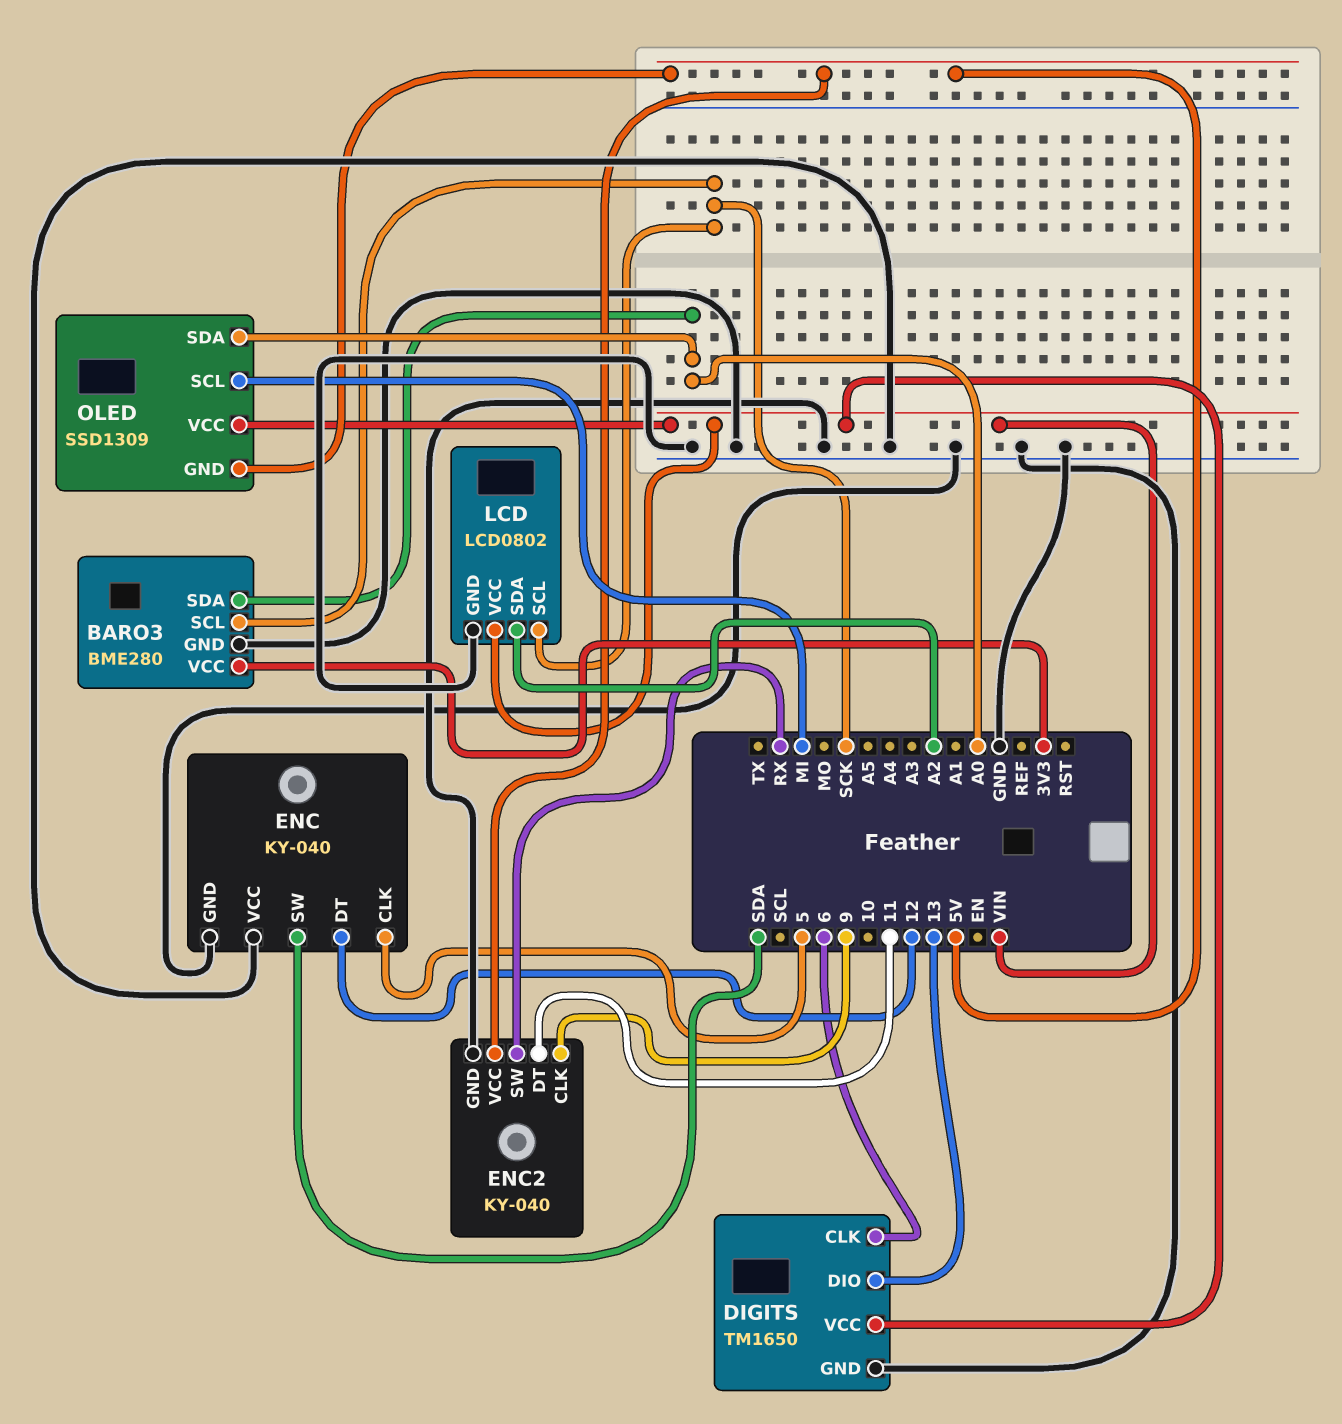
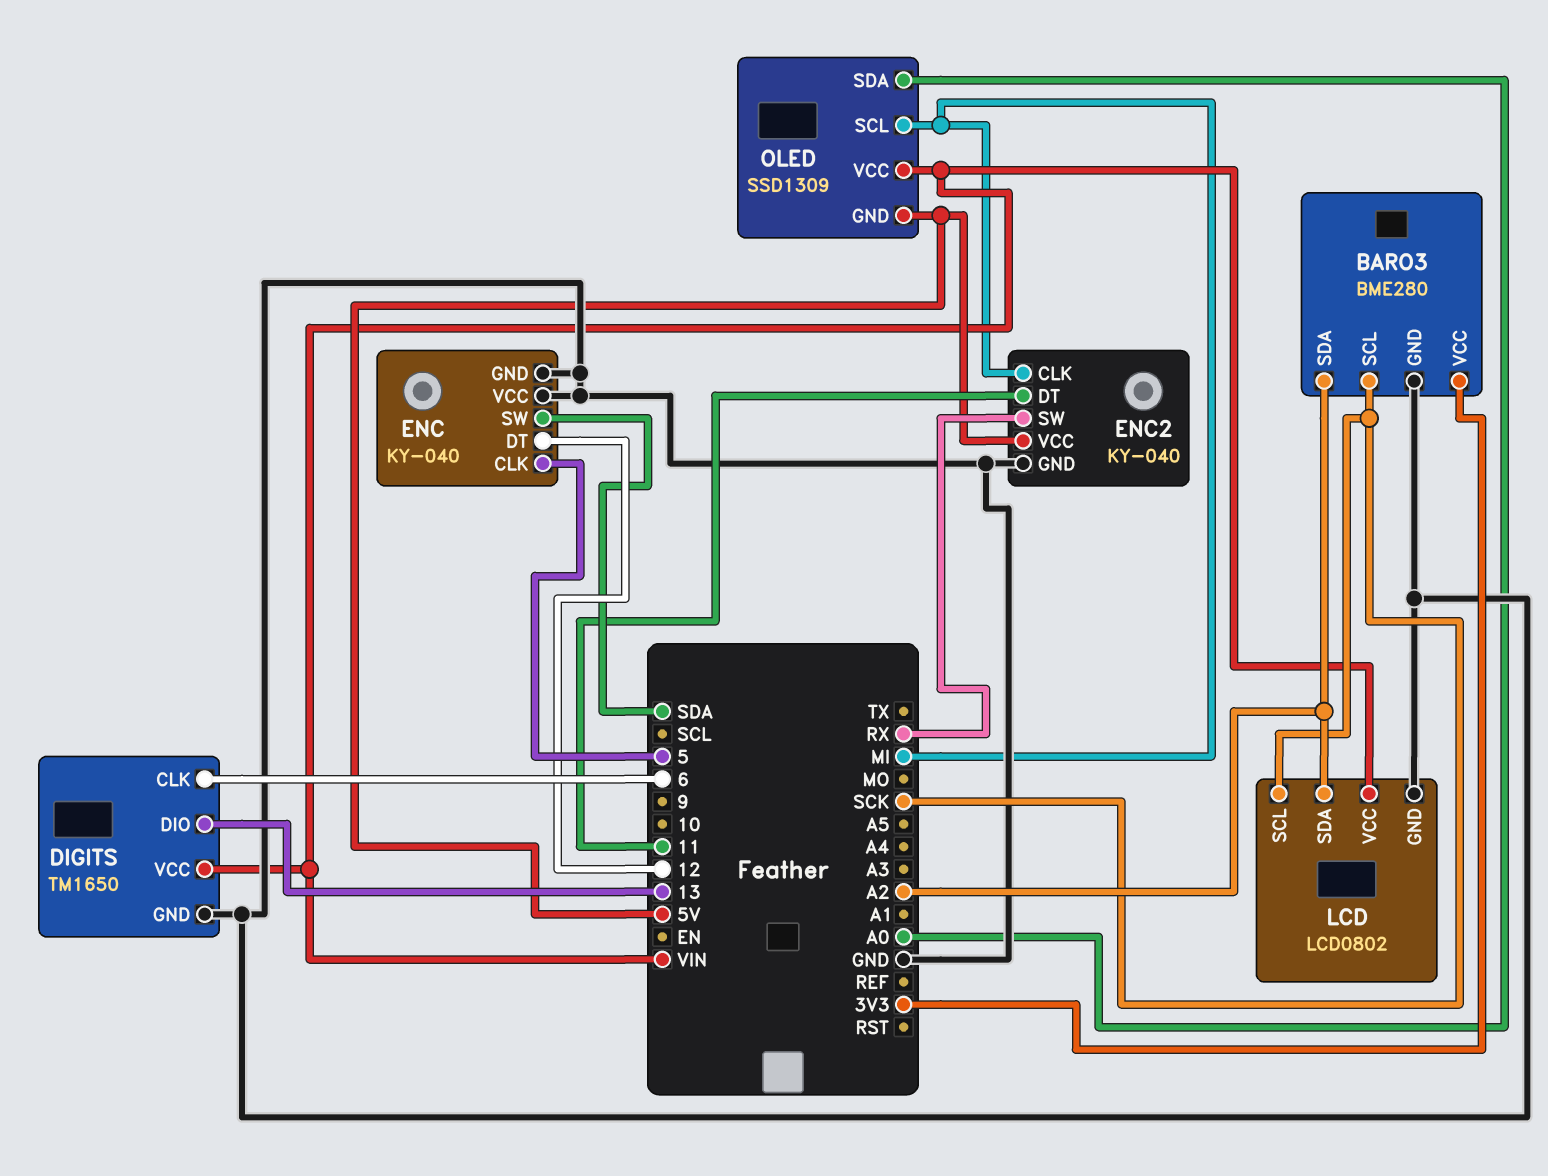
BARO3 pin SDA: A0 -> A2
ENC2 pin CLK: 9 -> MI

